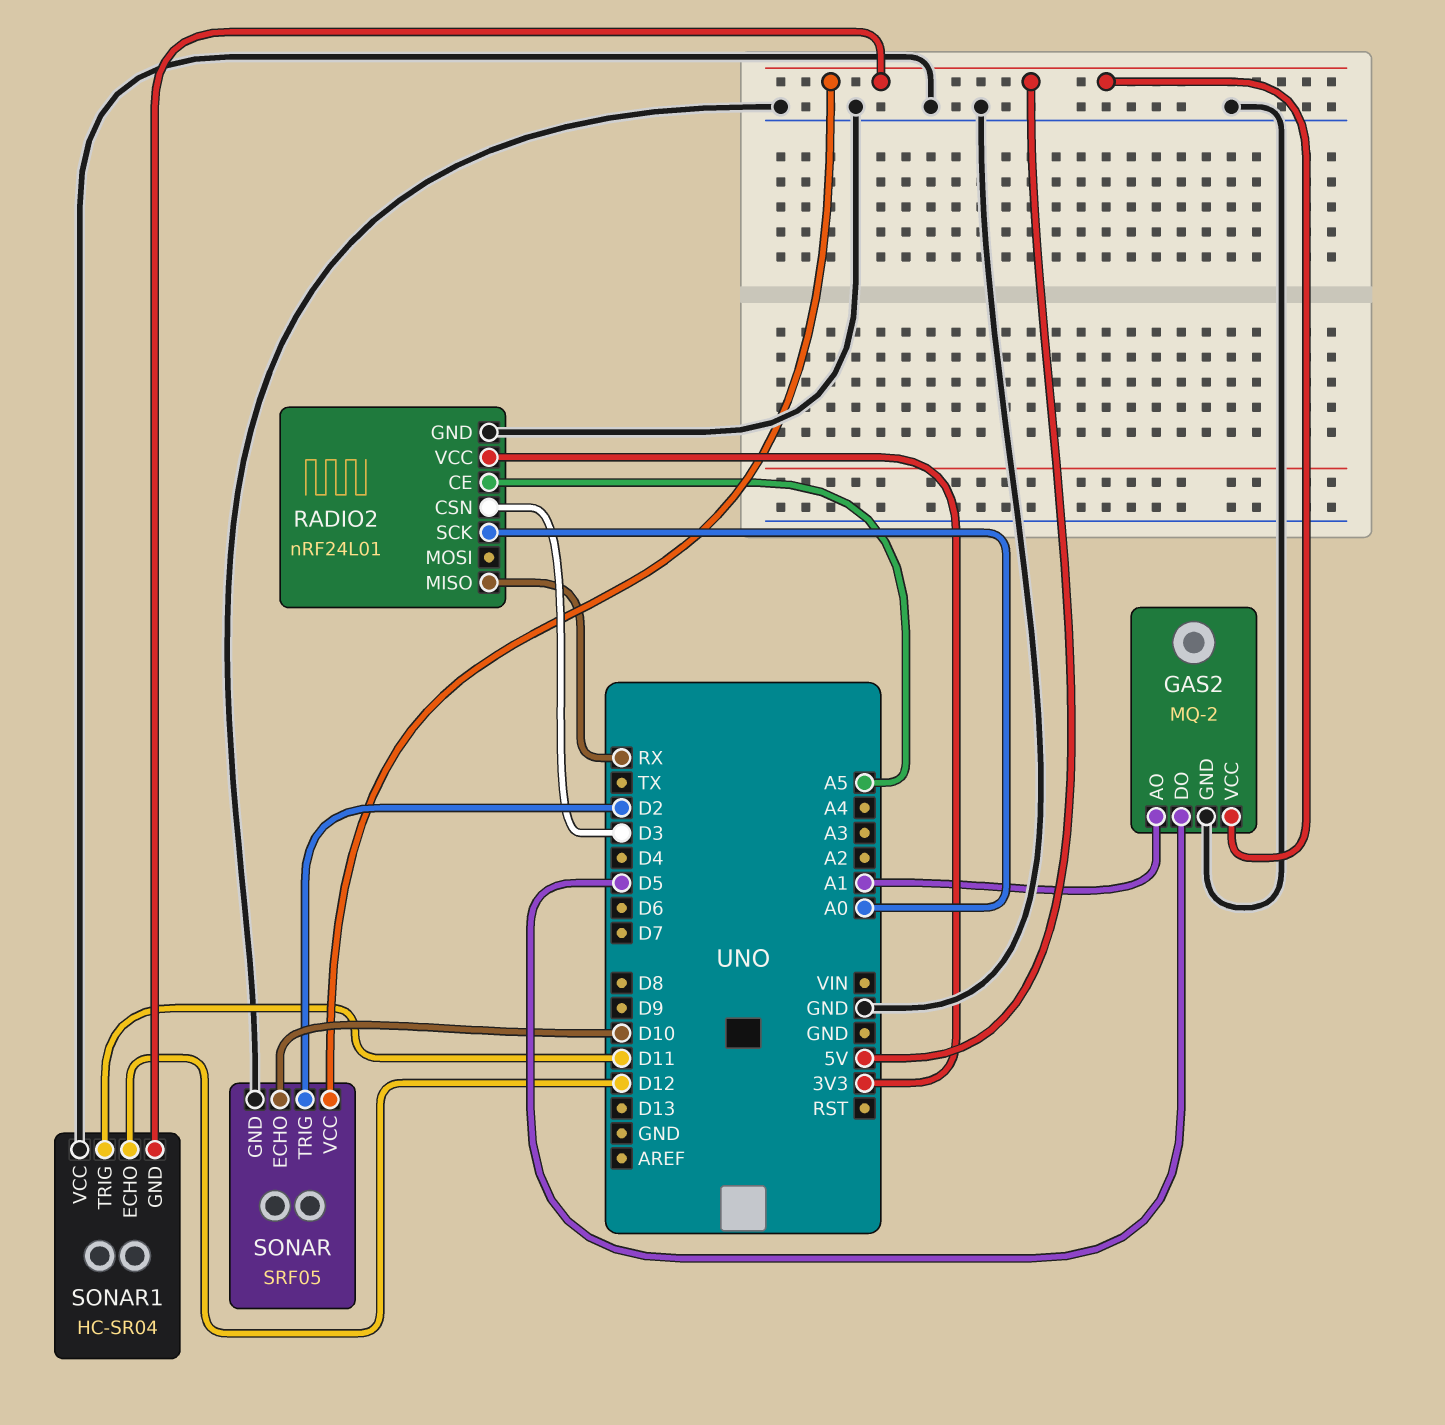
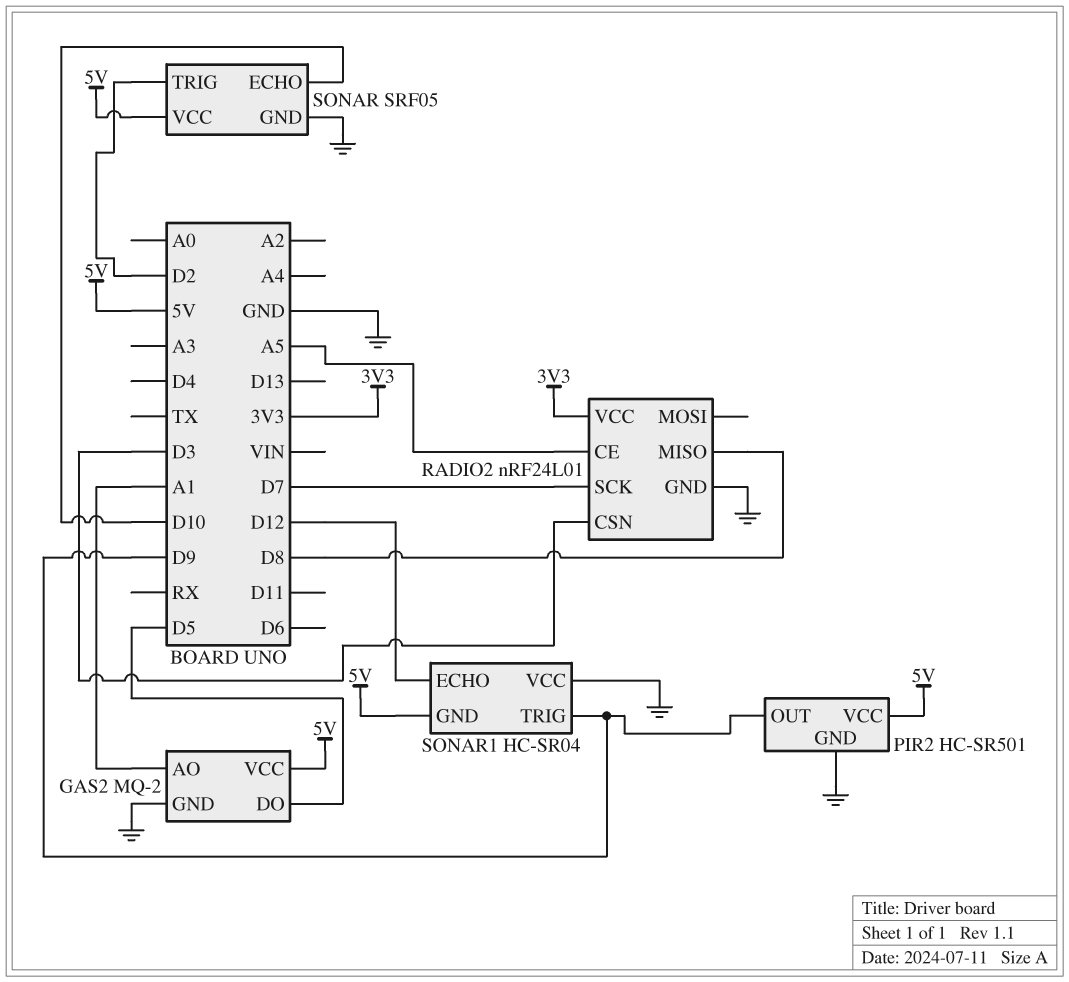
PIR2: none -> HC-SR501
PIR2 pin GND: none -> GND
PIR2 pin OUT: none -> D9
PIR2 pin VCC: none -> 5V
RADIO2 pin MISO: RX -> D8
RADIO2 pin SCK: A0 -> D7
SONAR1 pin TRIG: D11 -> D9

